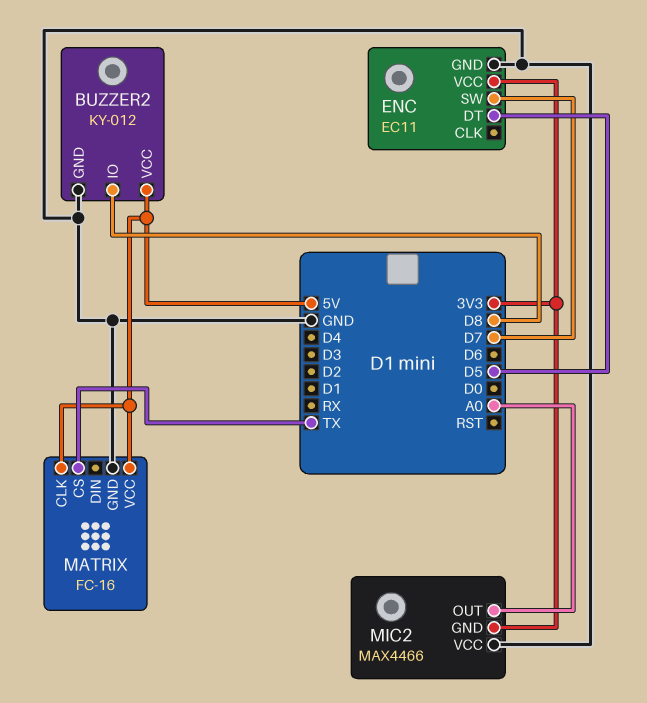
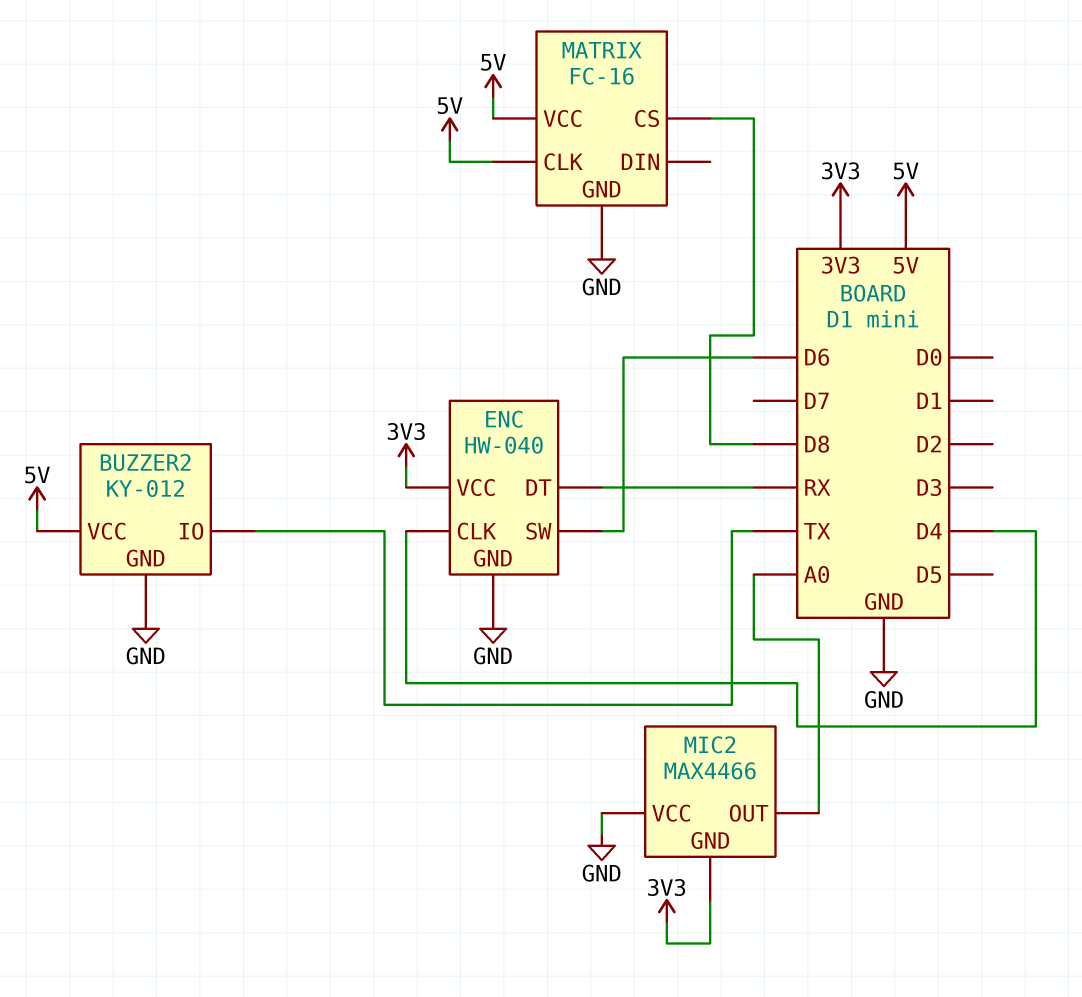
BUZZER2 pin IO: D8 -> TX
ENC: EC11 -> HW-040
ENC pin CLK: none -> D4
ENC pin DT: D5 -> RX
ENC pin SW: D7 -> D6
MATRIX pin CS: TX -> D8

